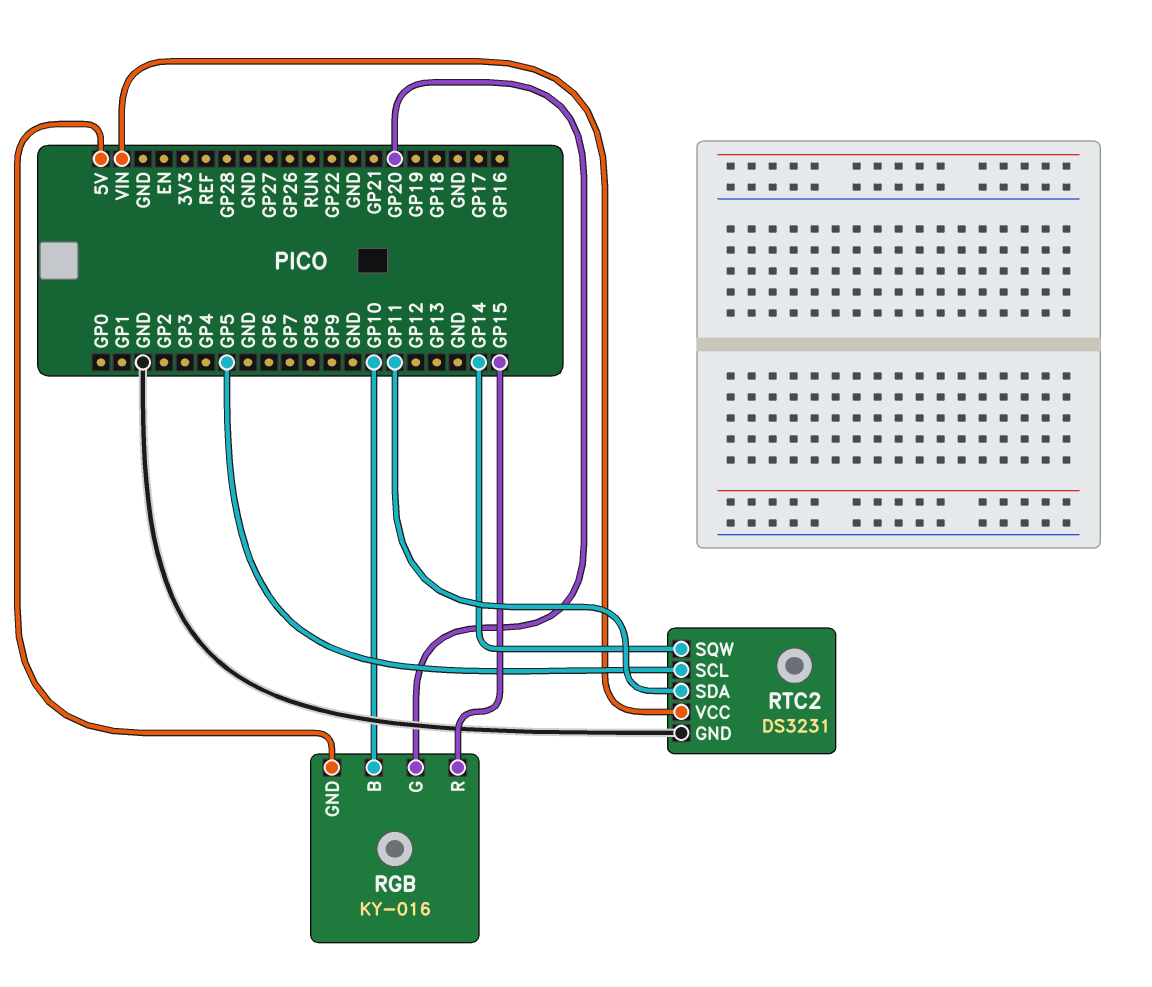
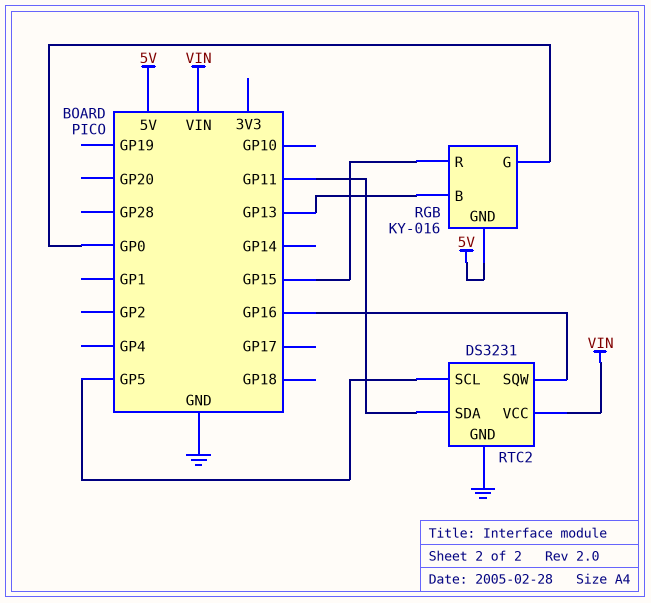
RGB pin B: GP10 -> GP13
RGB pin G: GP20 -> GP0
RTC2 pin SQW: GP14 -> GP16

